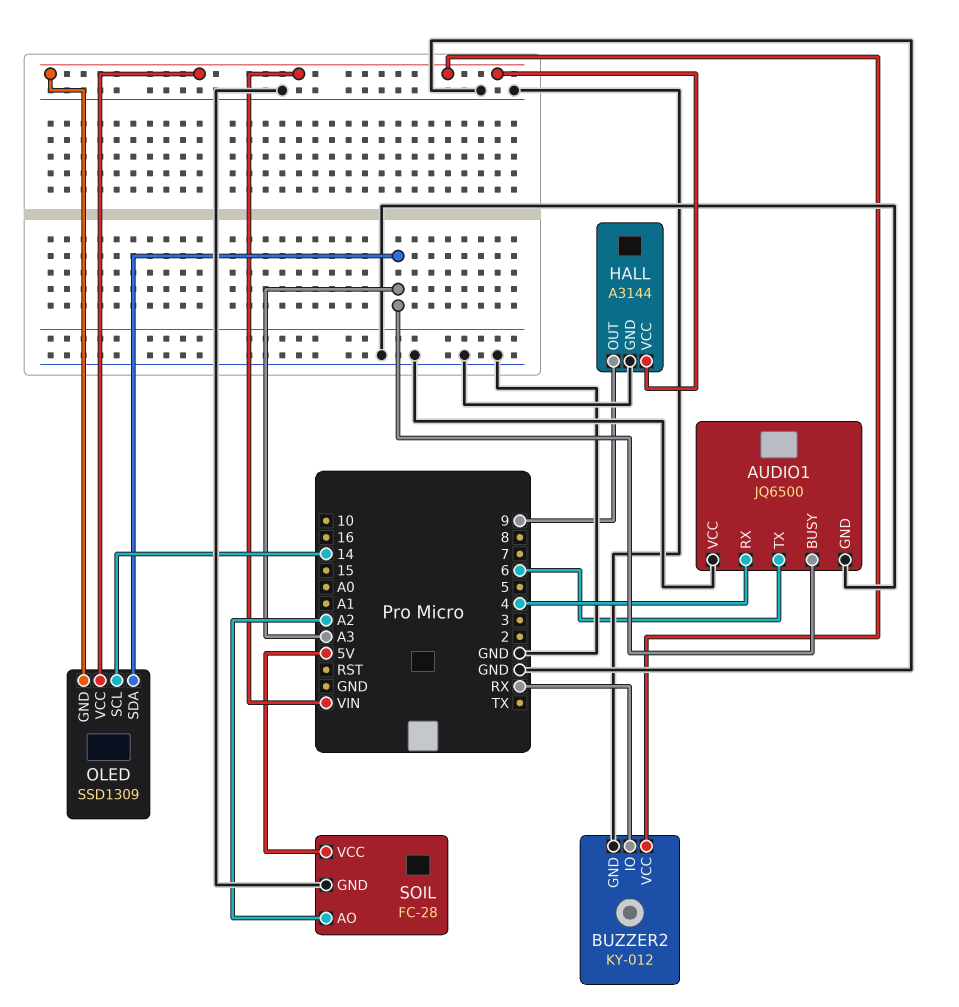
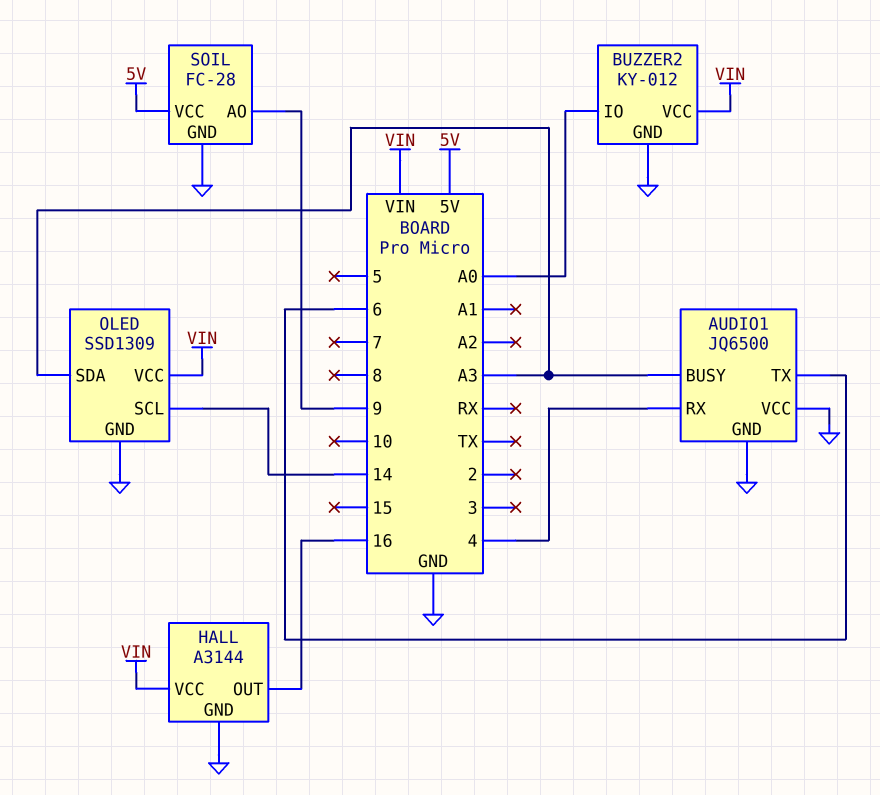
BUZZER2 pin IO: RX -> A0
HALL pin OUT: 9 -> 16
OLED pin GND: VIN -> GND
SOIL pin AO: A2 -> 9

